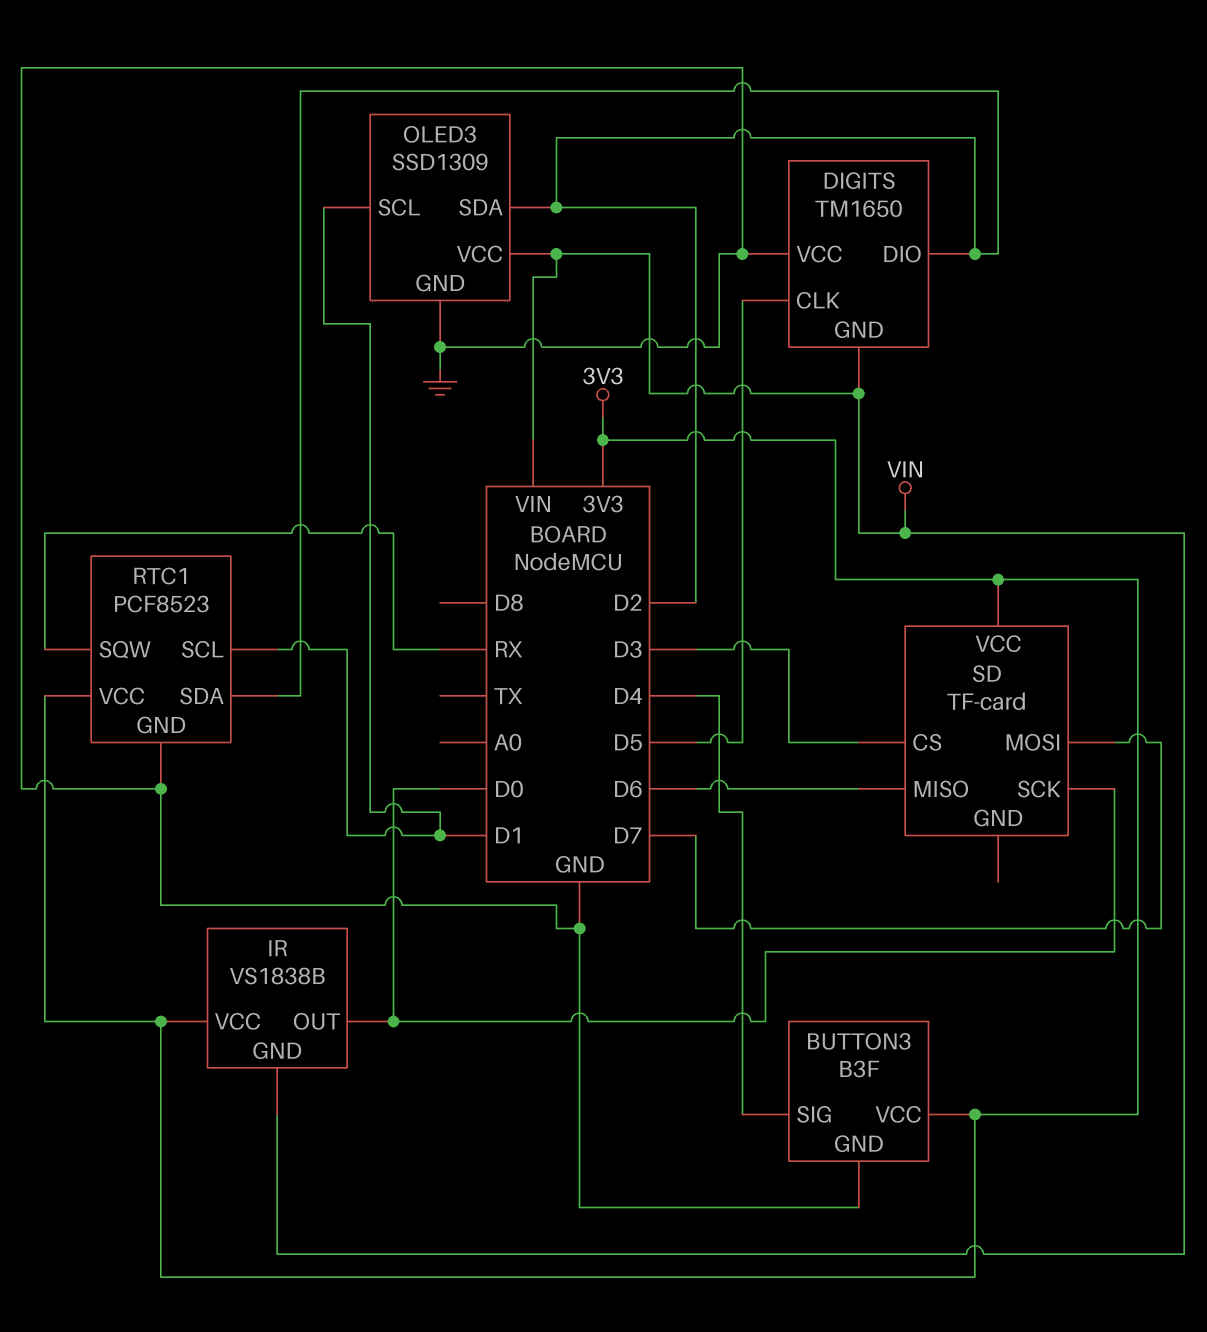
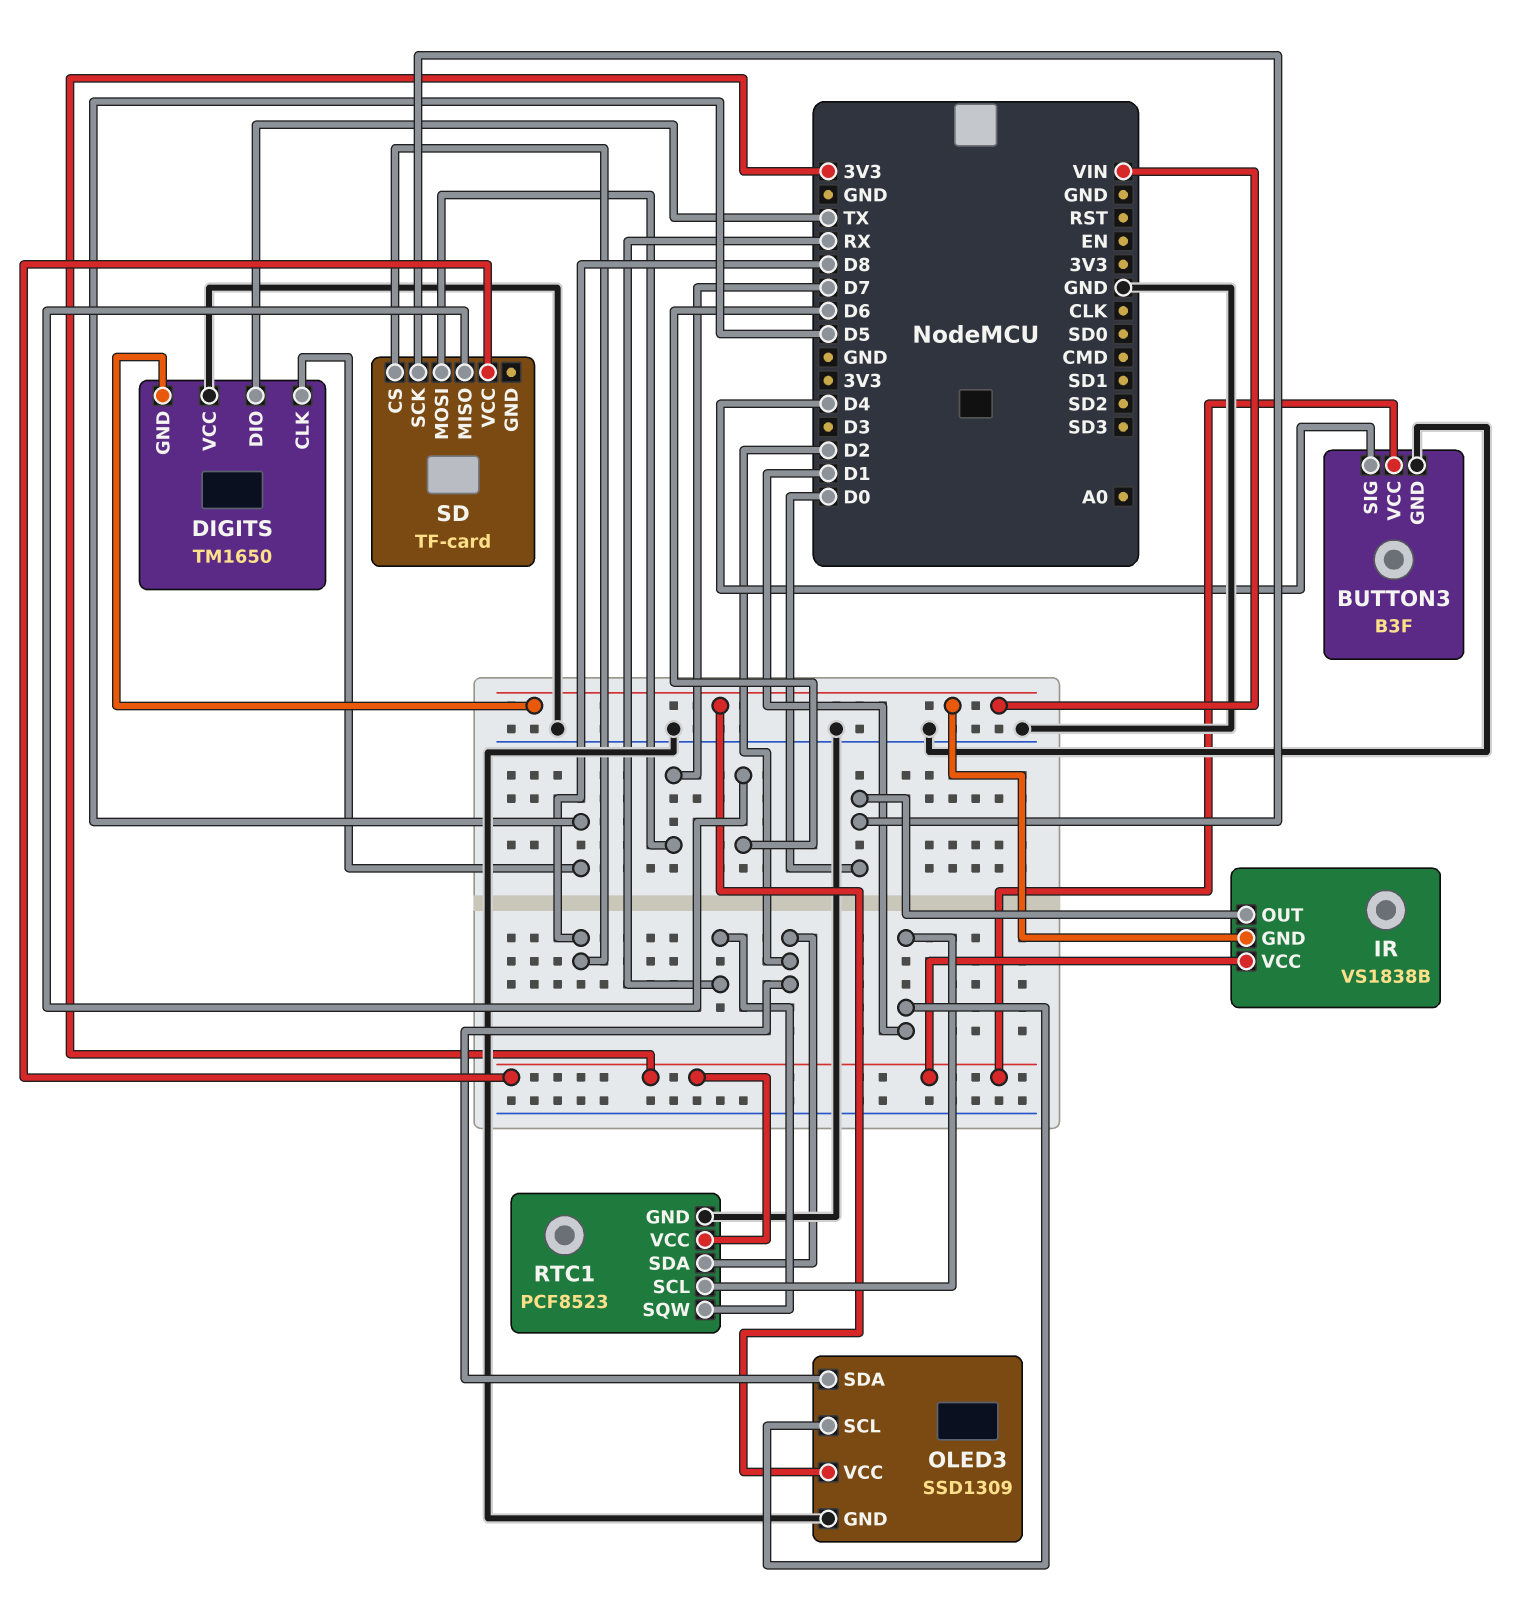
DIGITS pin DIO: D2 -> TX
SD pin CS: D3 -> D8

